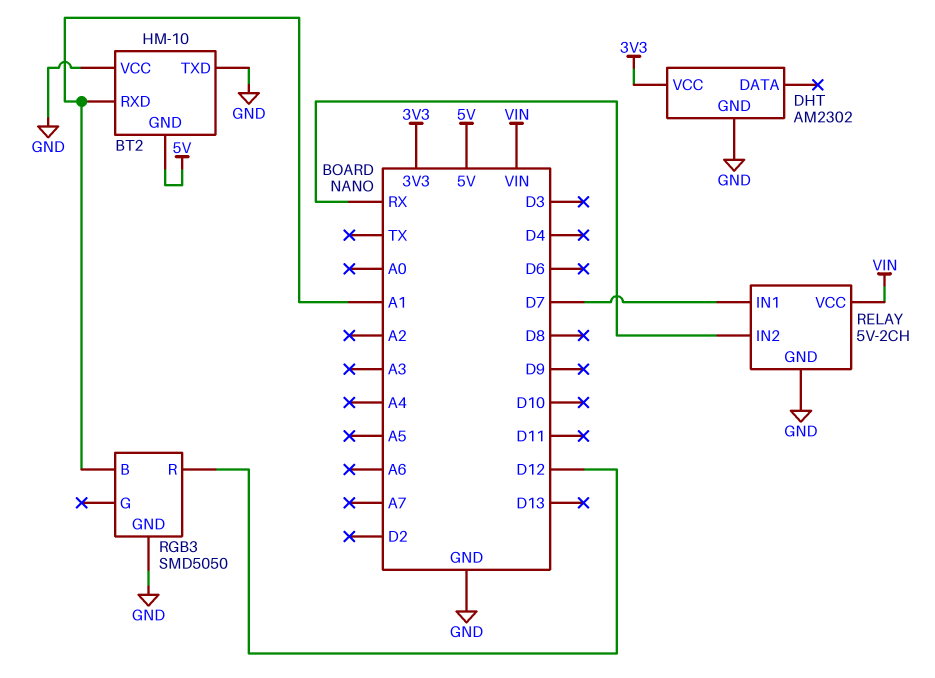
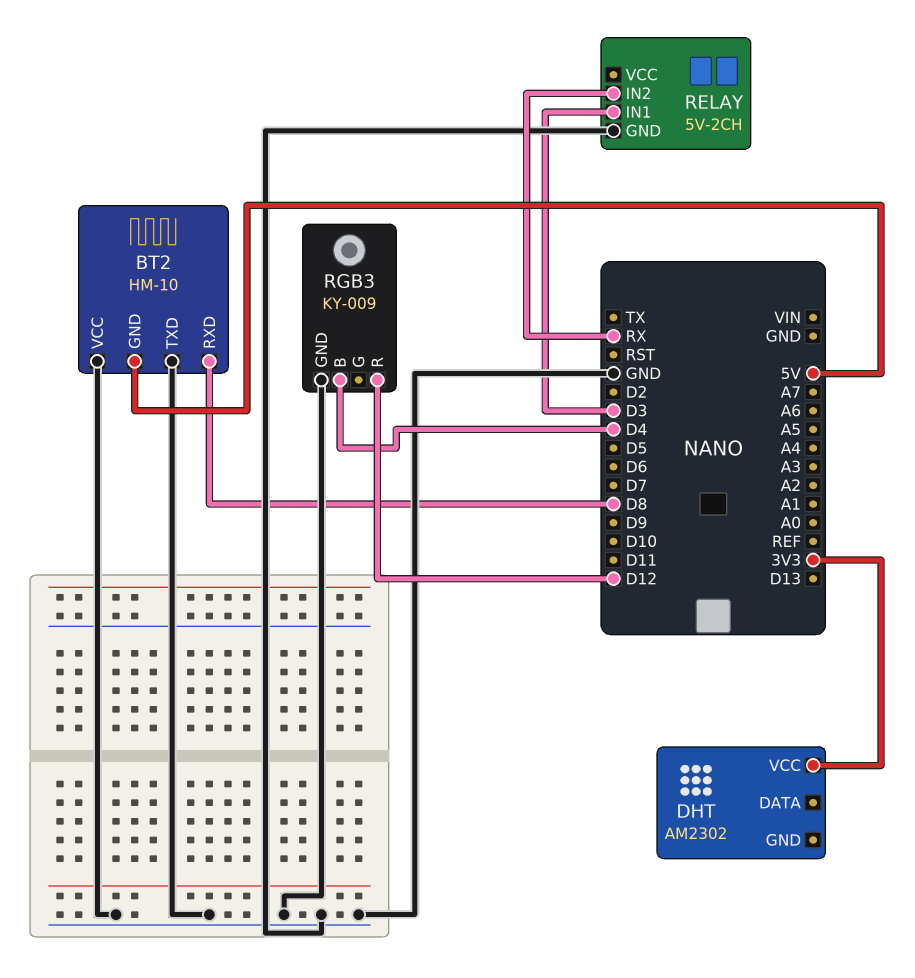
BT2 pin RXD: A1 -> D8
DHT pin GND: GND -> none
RELAY pin IN1: D7 -> D3
RELAY pin VCC: VIN -> none
RGB3: SMD5050 -> KY-009
RGB3 pin B: A1 -> D4

